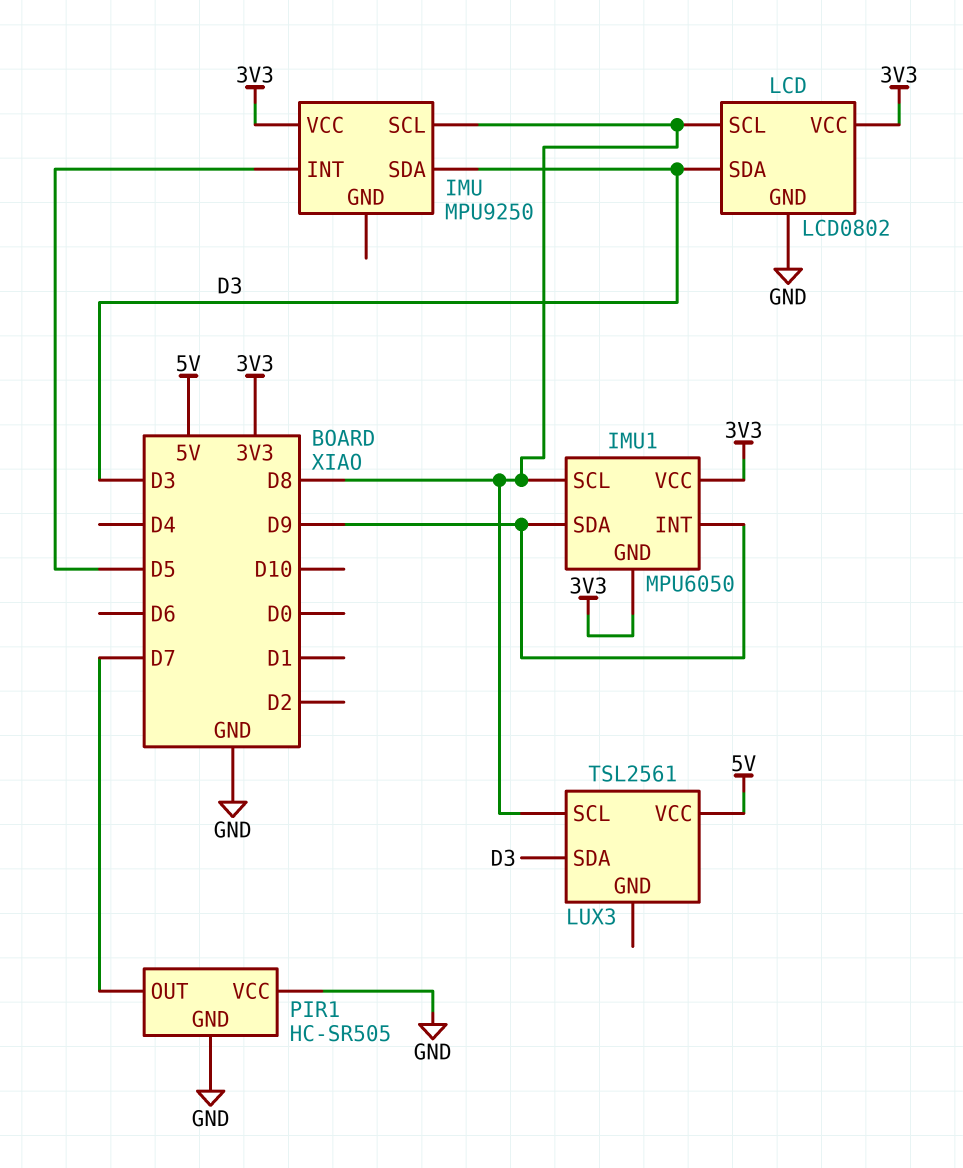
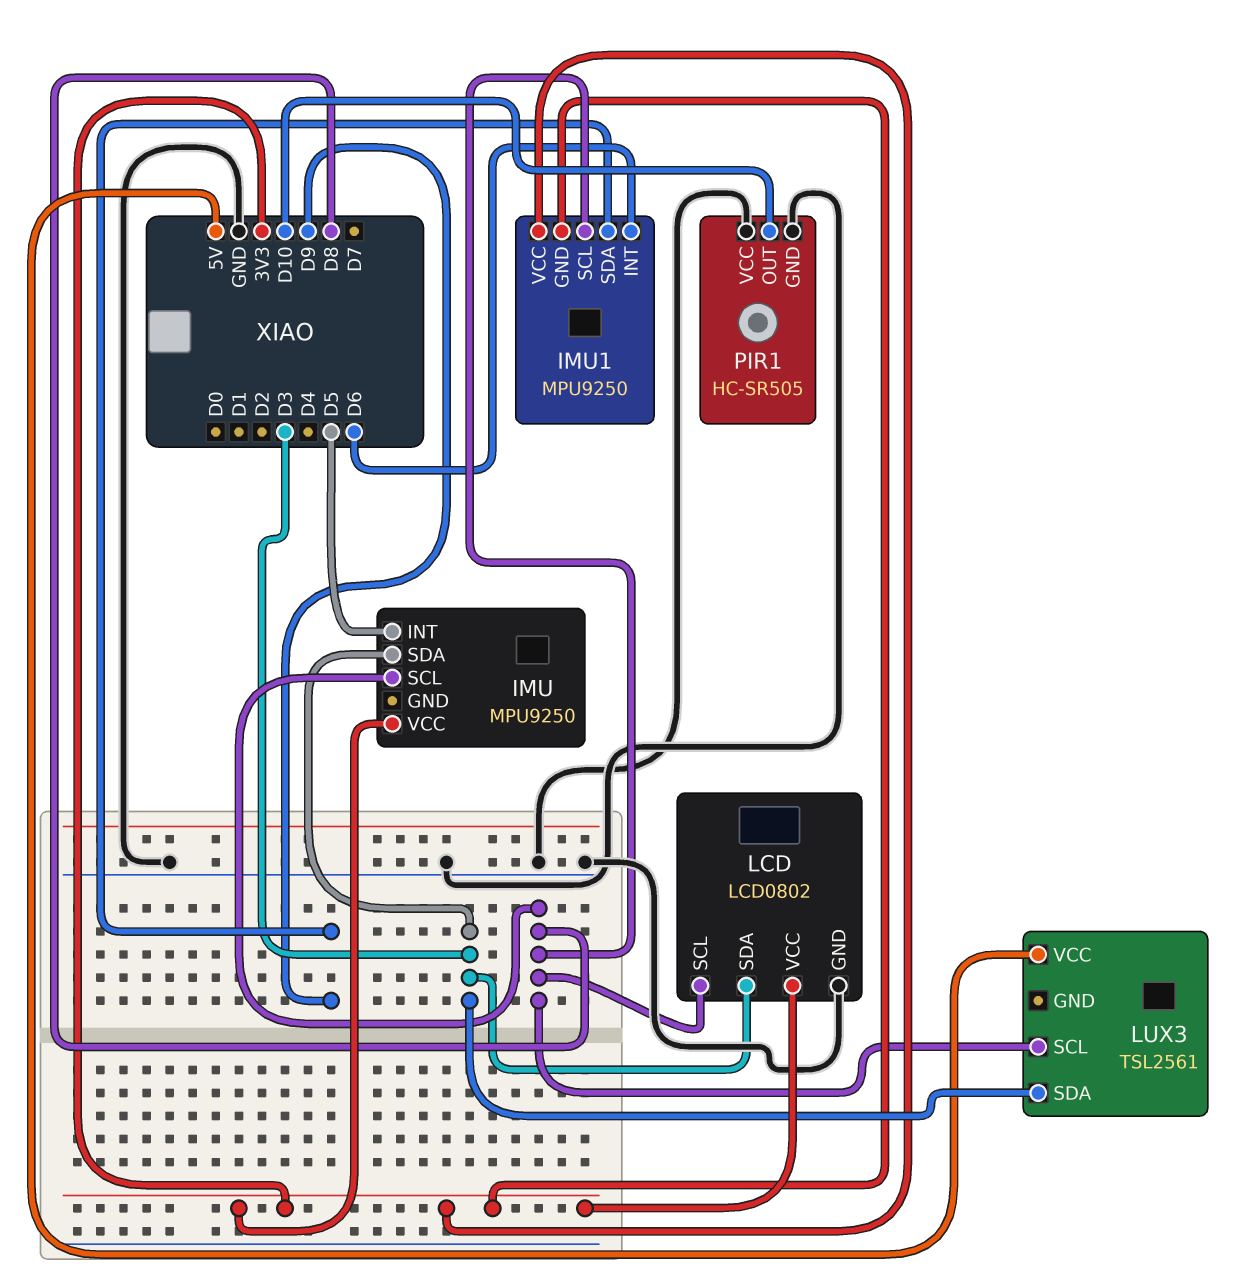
IMU1: MPU6050 -> MPU9250
IMU1 pin INT: D9 -> D6
PIR1 pin OUT: D7 -> D10

